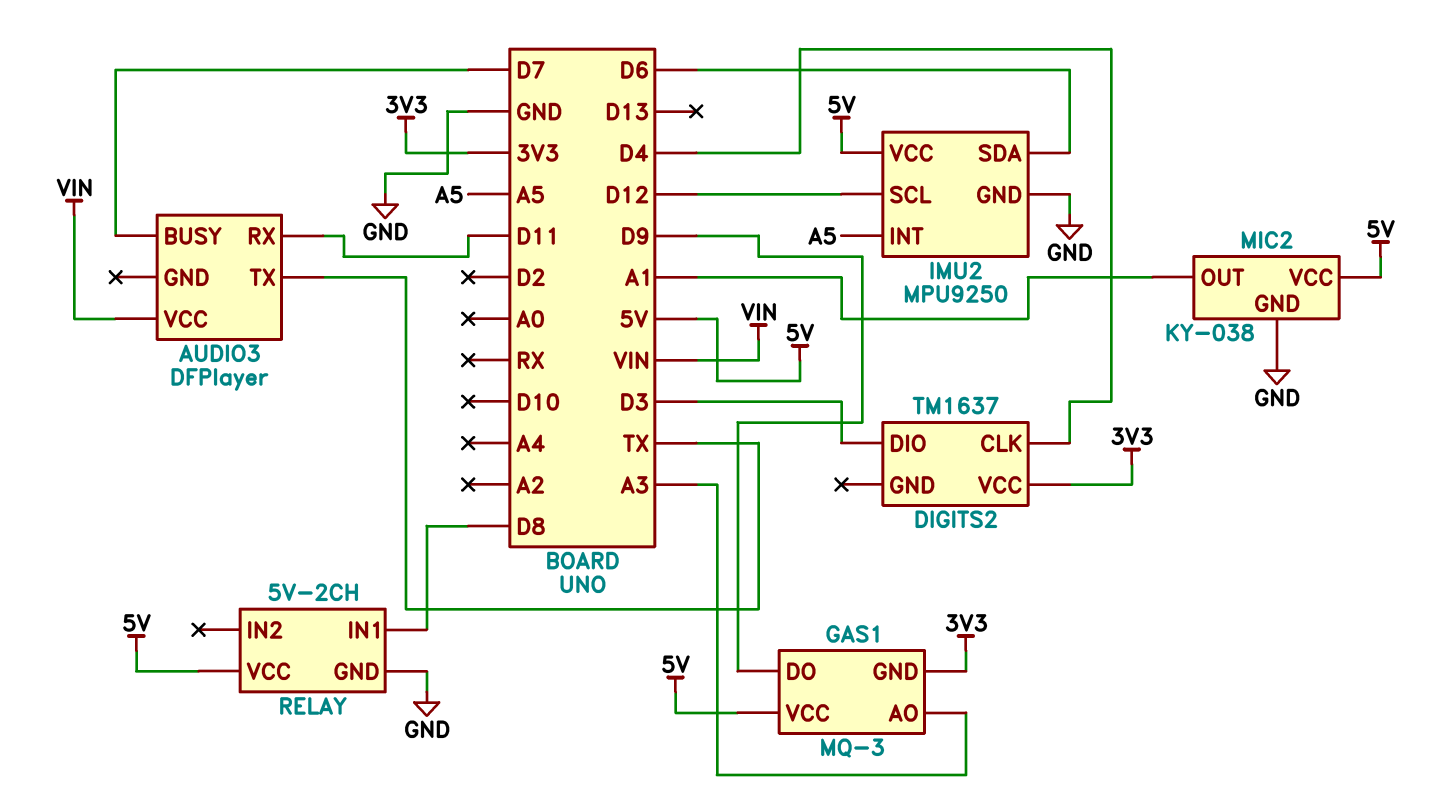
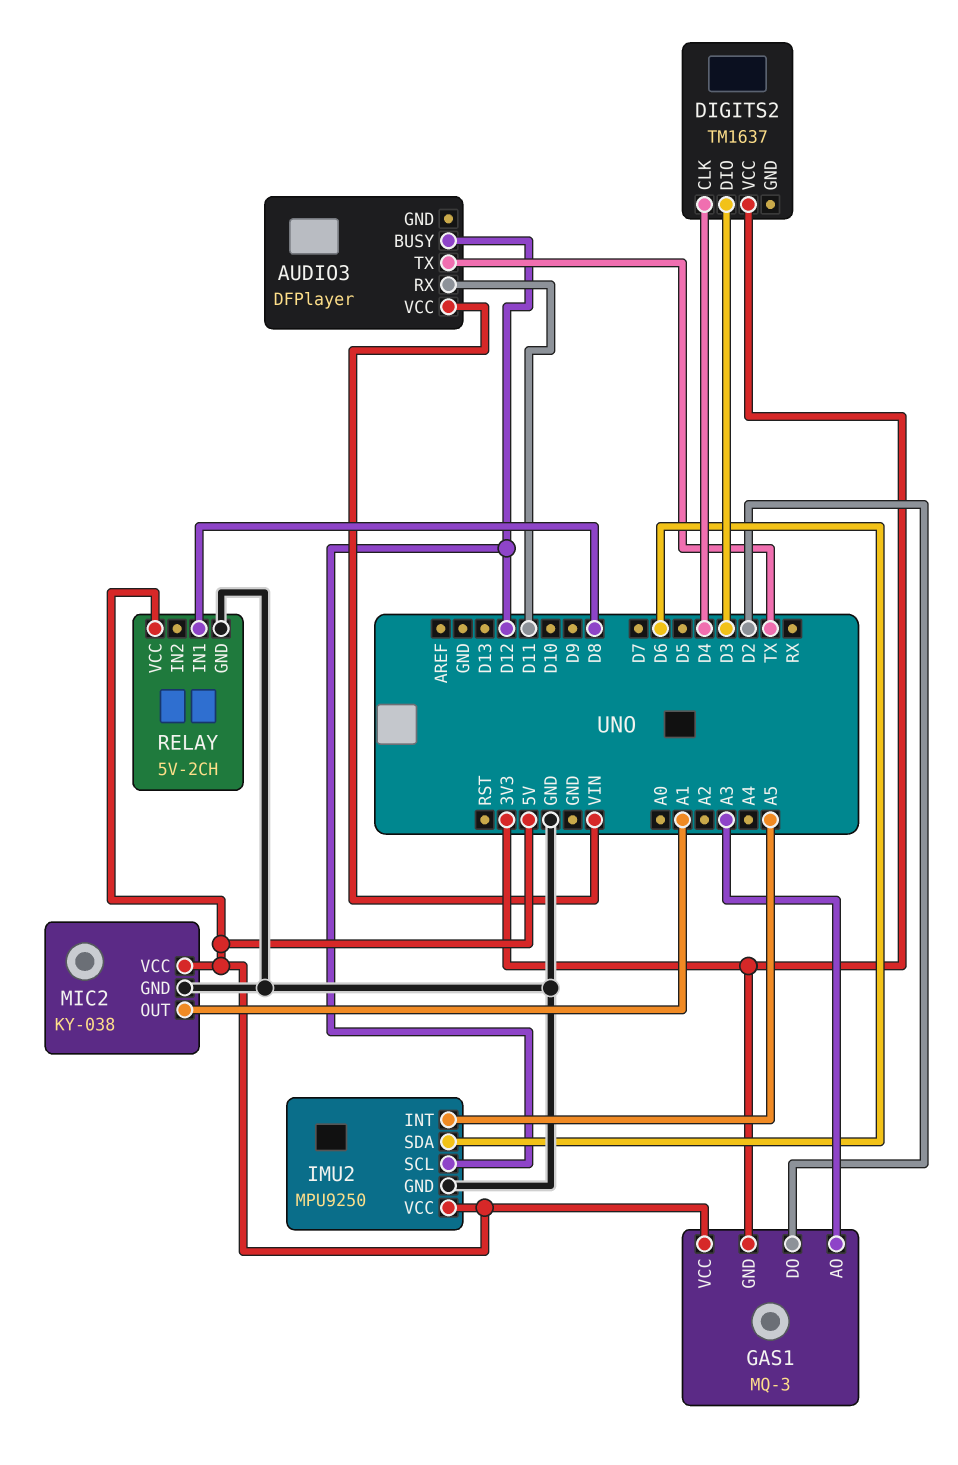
AUDIO3 pin BUSY: D7 -> D12
GAS1 pin DO: D9 -> D2

